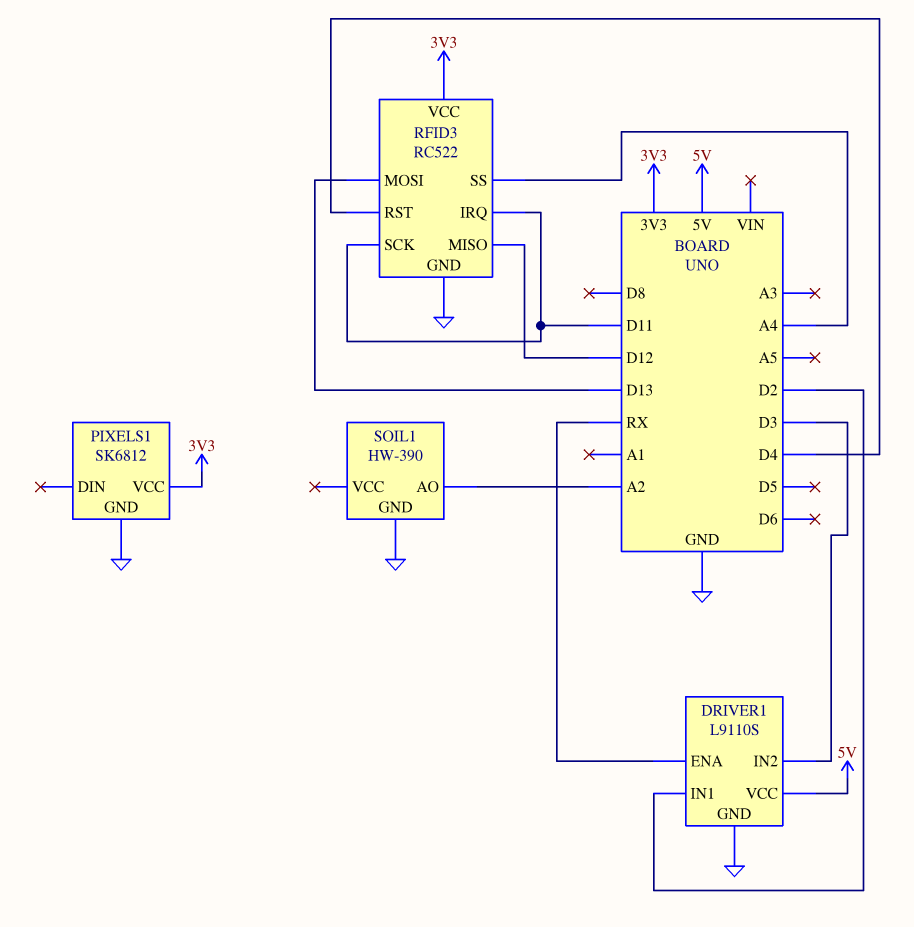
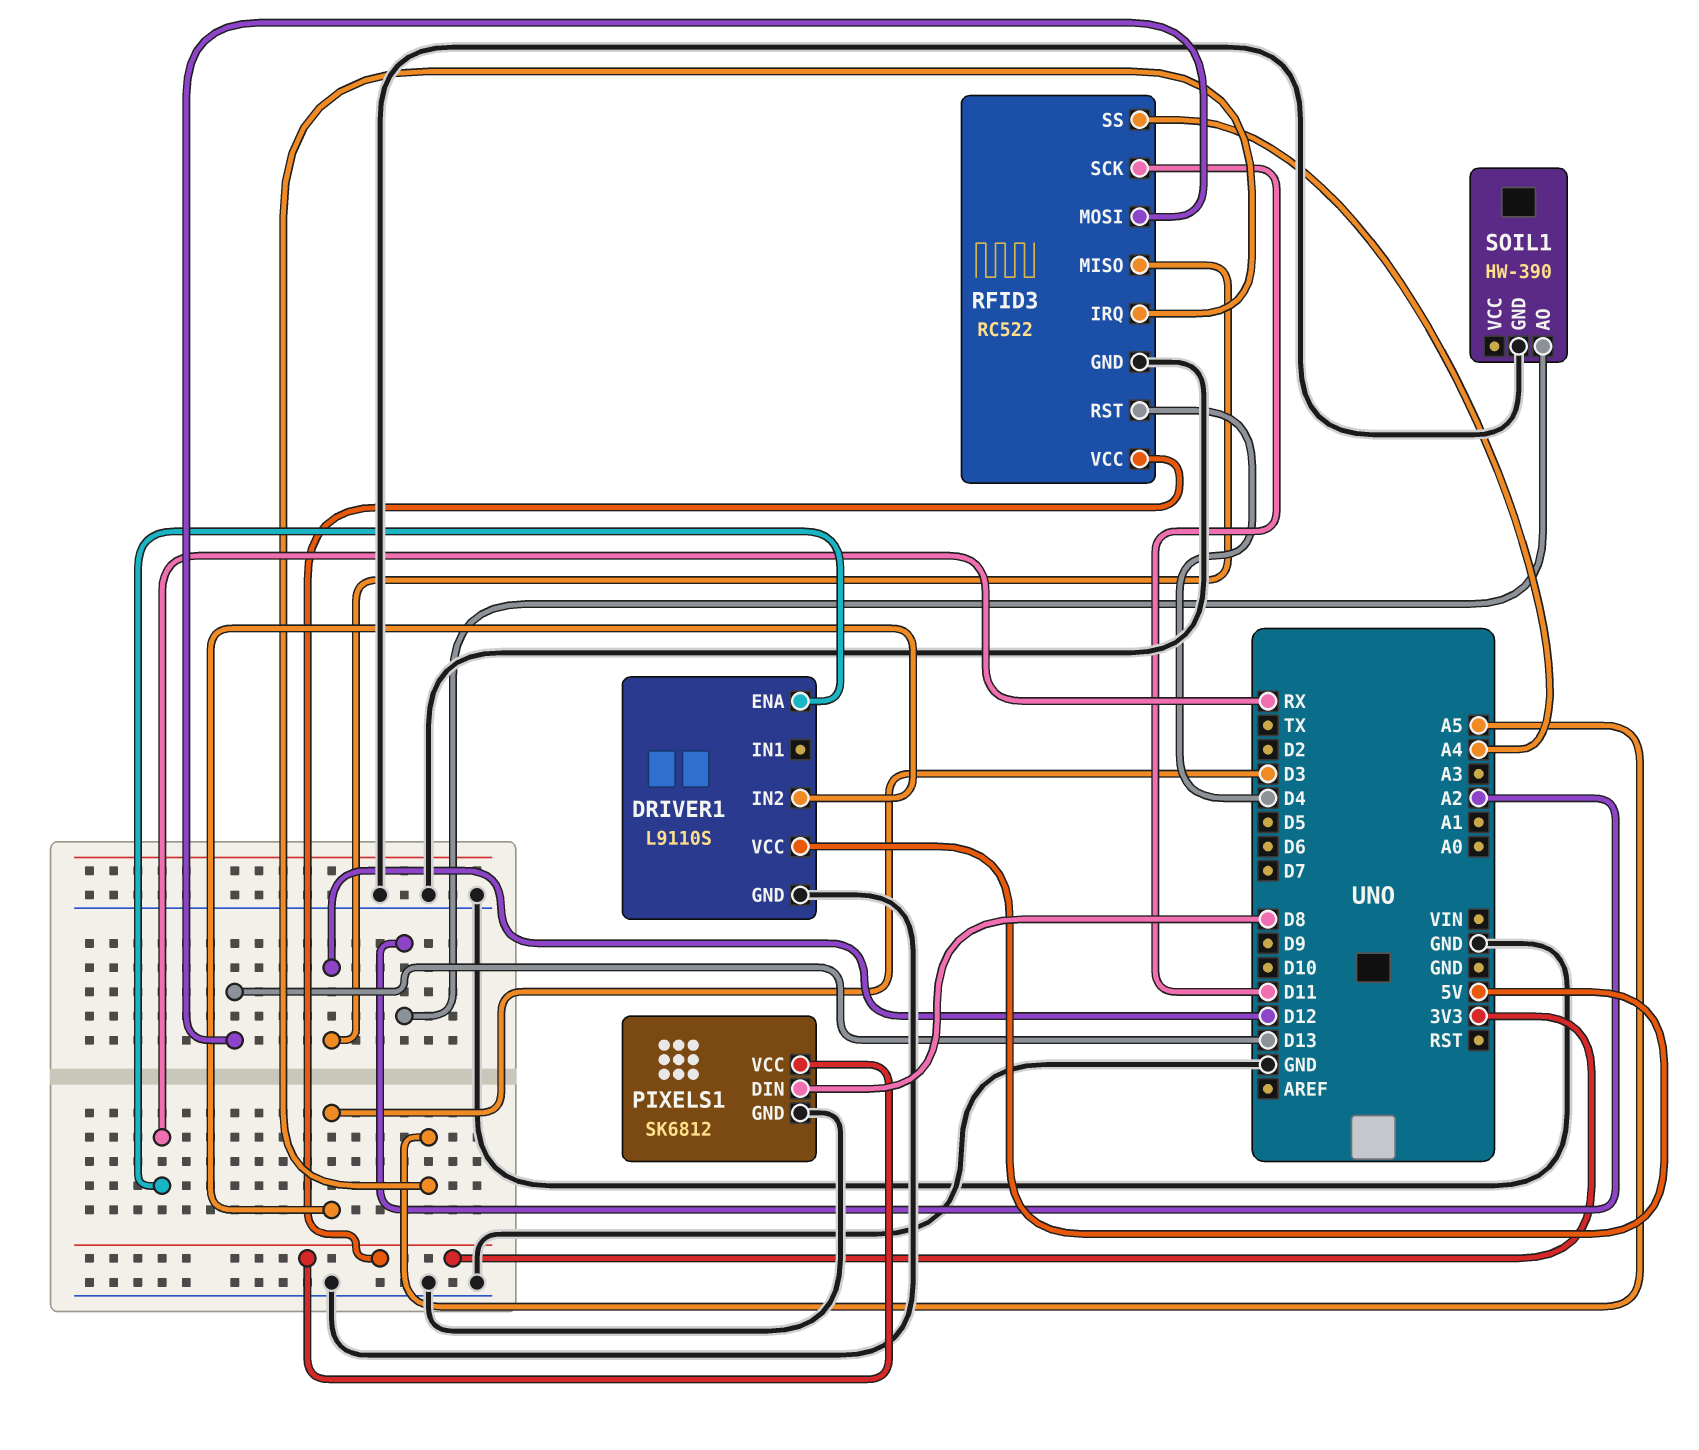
DRIVER1 pin IN1: D2 -> none
PIXELS1 pin DIN: none -> D8
RFID3 pin IRQ: D11 -> A5

